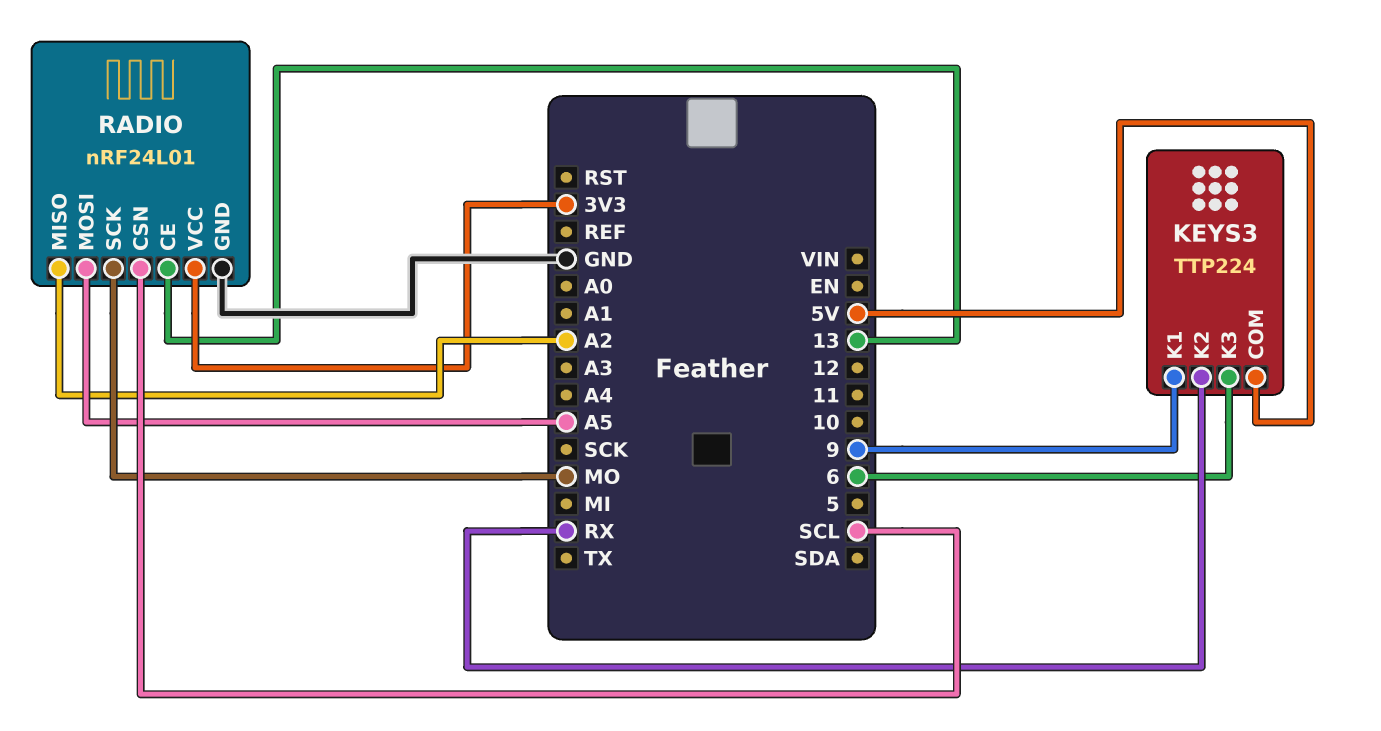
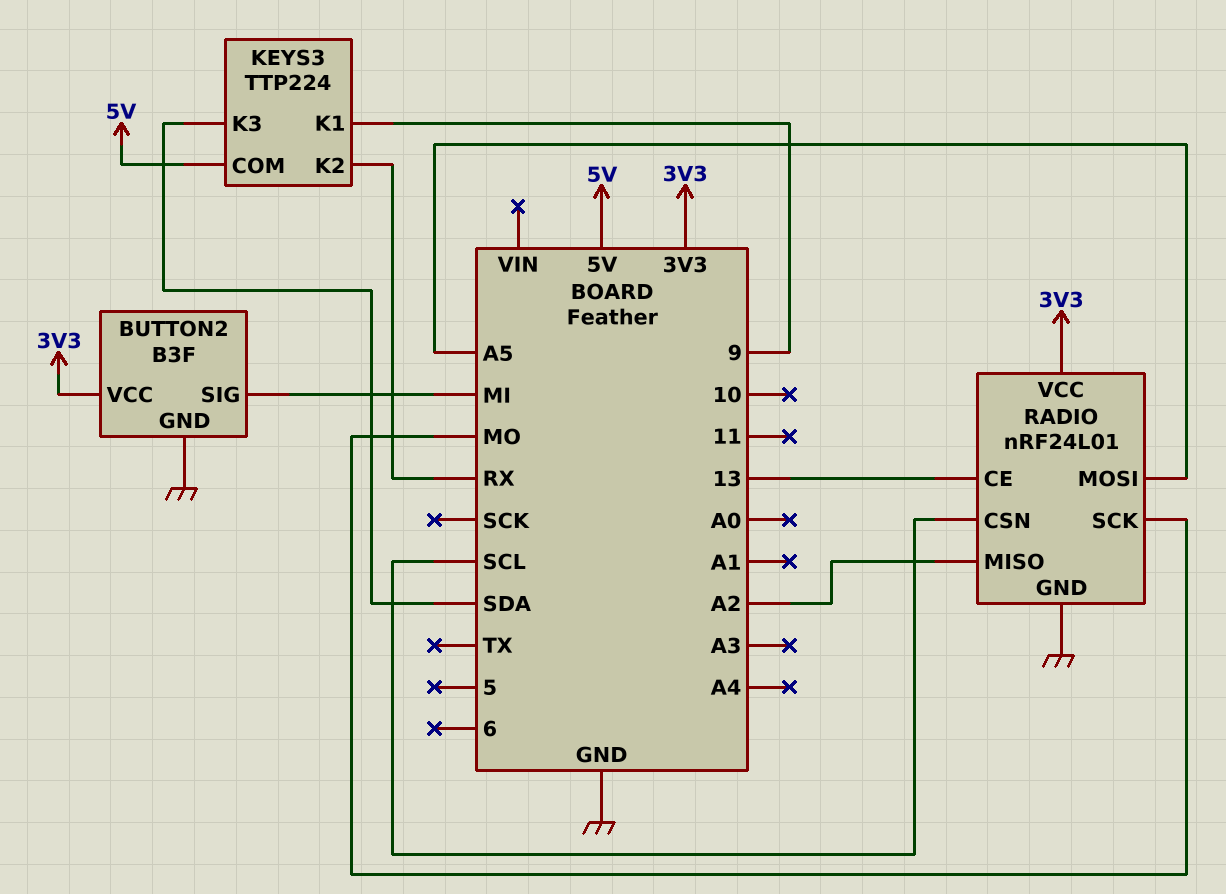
BUTTON2: none -> B3F
BUTTON2 pin GND: none -> GND
BUTTON2 pin SIG: none -> MI
BUTTON2 pin VCC: none -> 3V3
KEYS3 pin K3: 6 -> SDA

